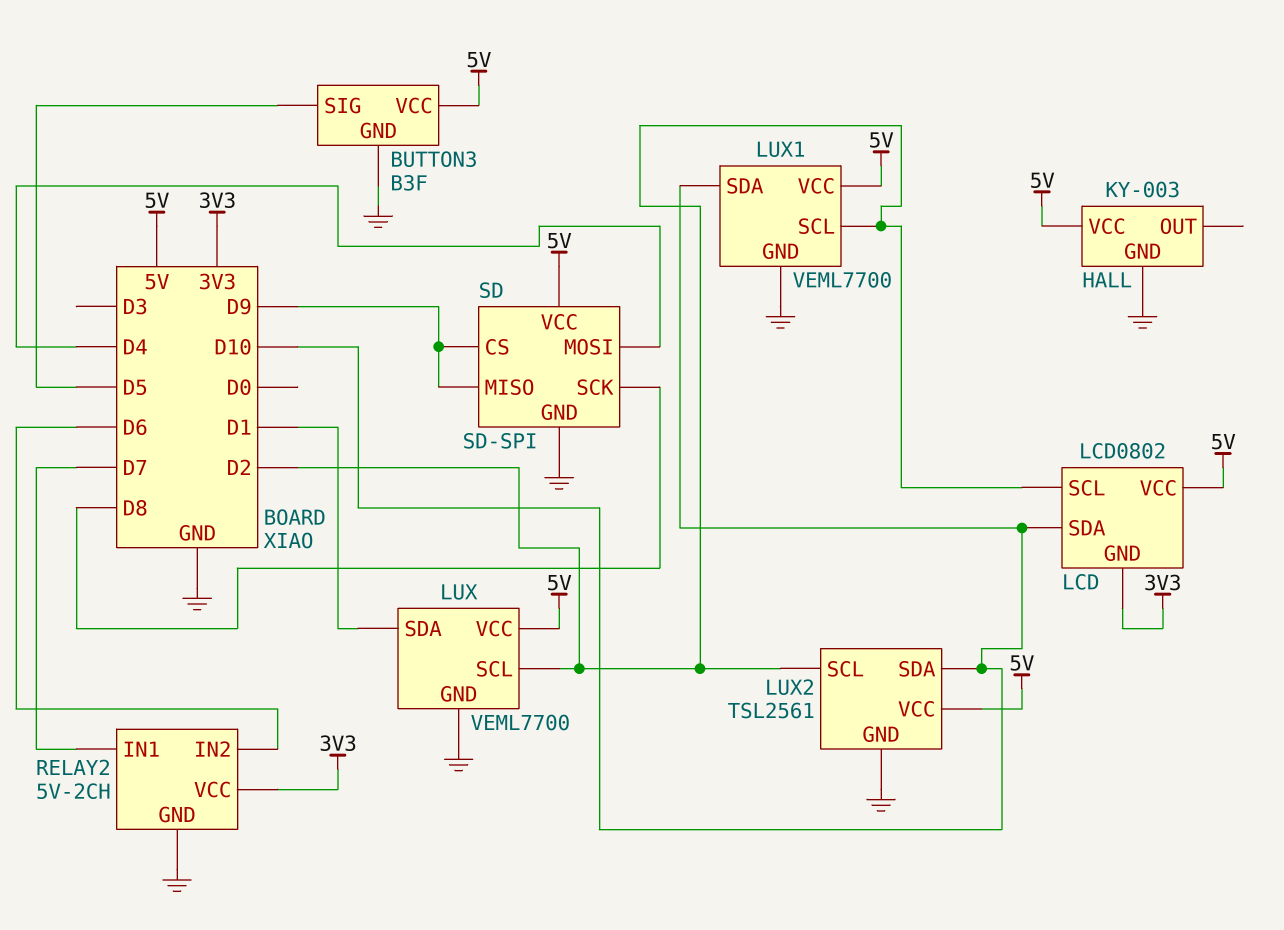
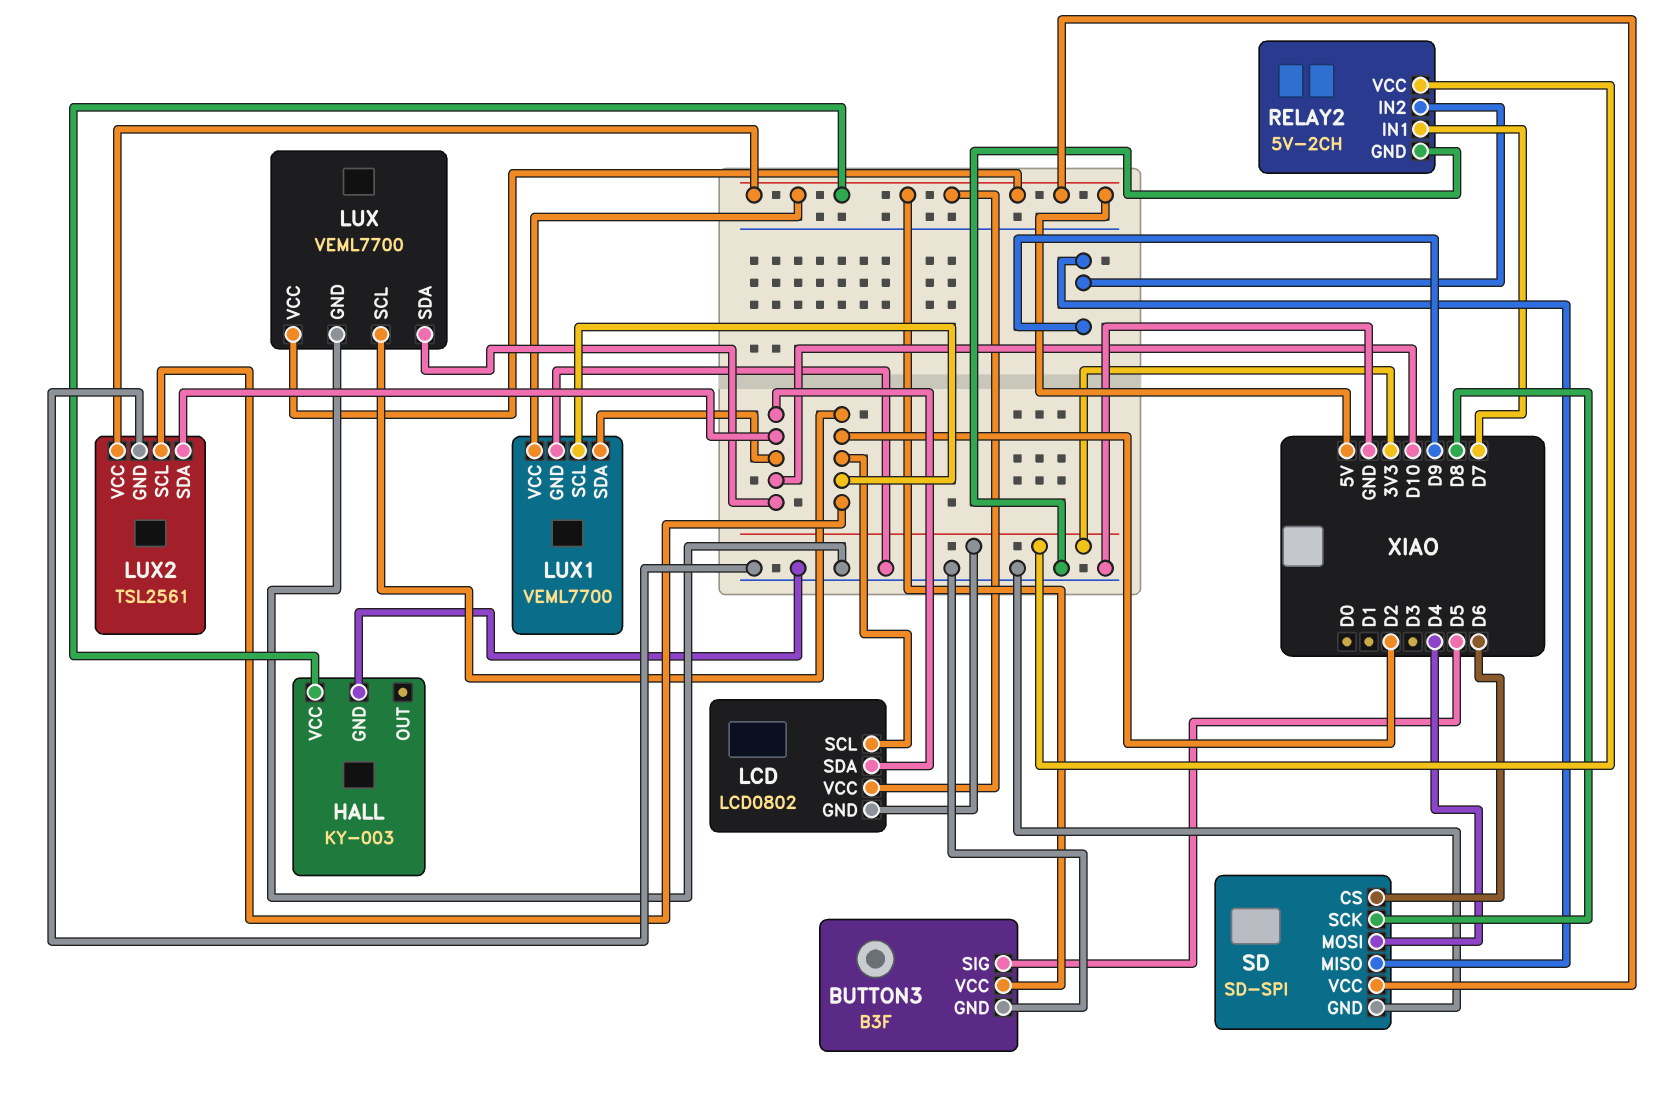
LUX pin SDA: D1 -> D10
RELAY2 pin IN2: D6 -> D9
SD pin CS: D9 -> D6

